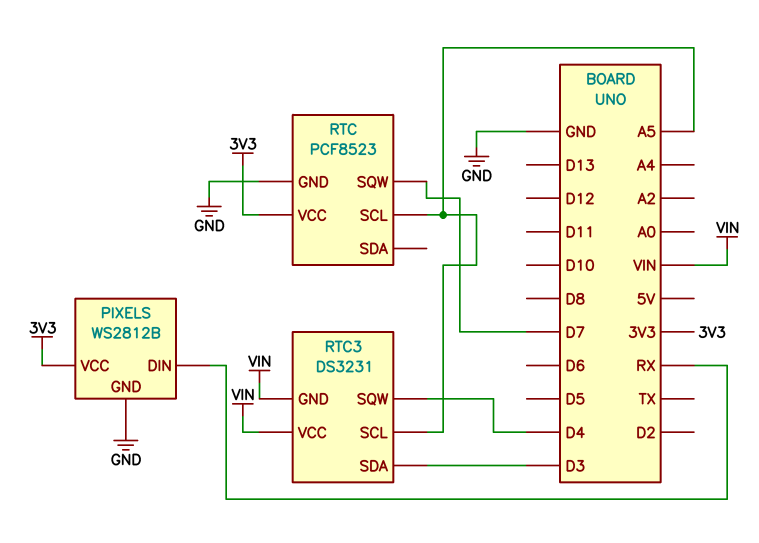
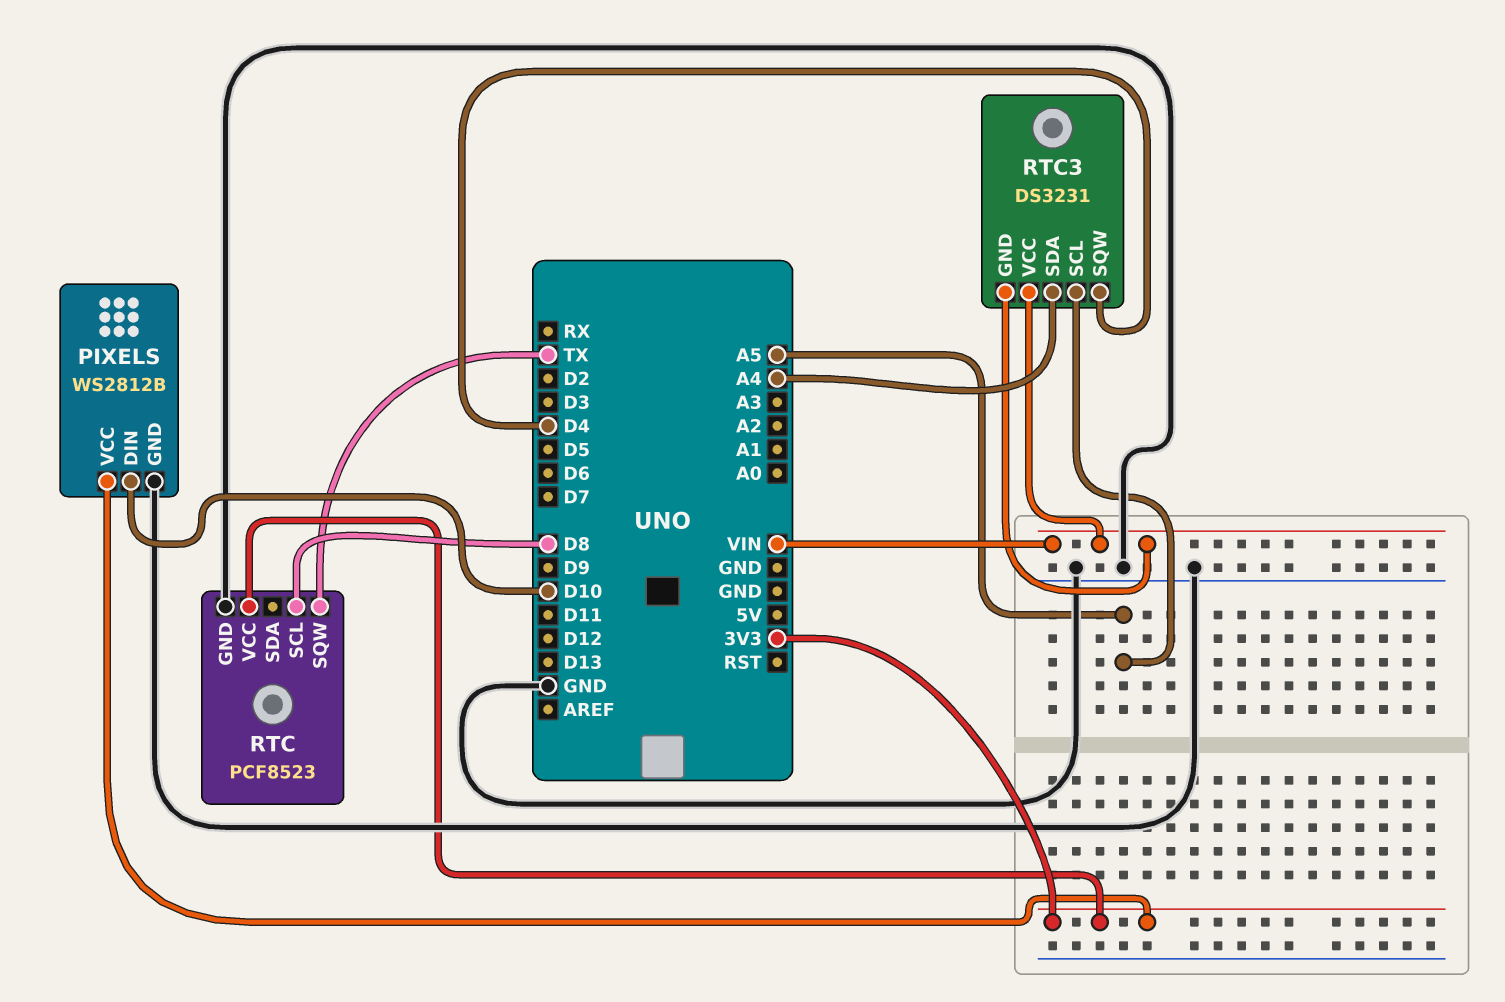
PIXELS pin DIN: RX -> D10
RTC pin SCL: A5 -> D8
RTC pin SQW: D7 -> TX
RTC3 pin SDA: D3 -> A4

